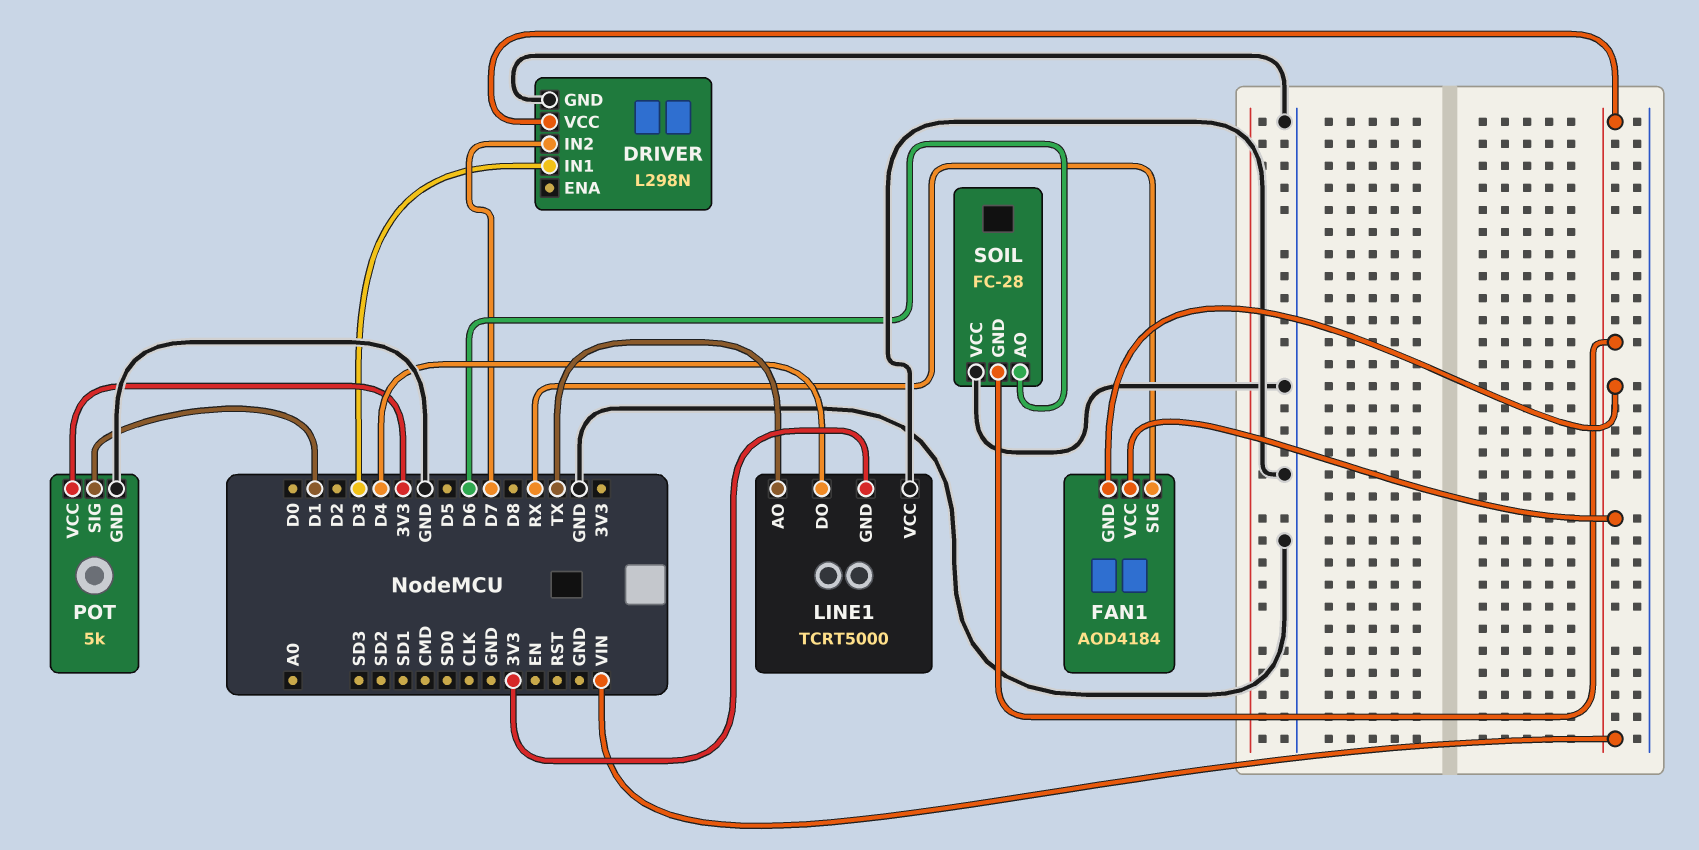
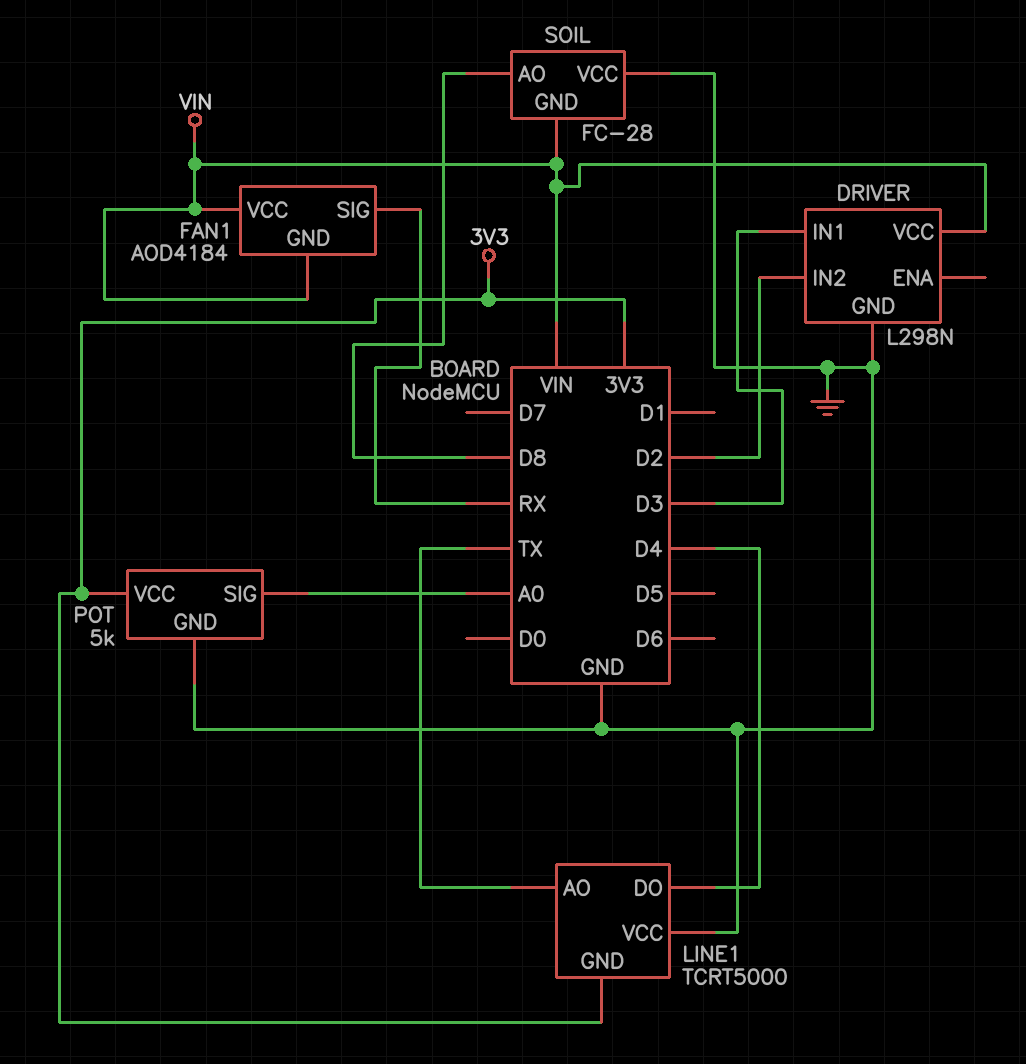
DRIVER pin IN2: D7 -> D2
POT pin SIG: D1 -> A0
SOIL pin AO: D6 -> D8

